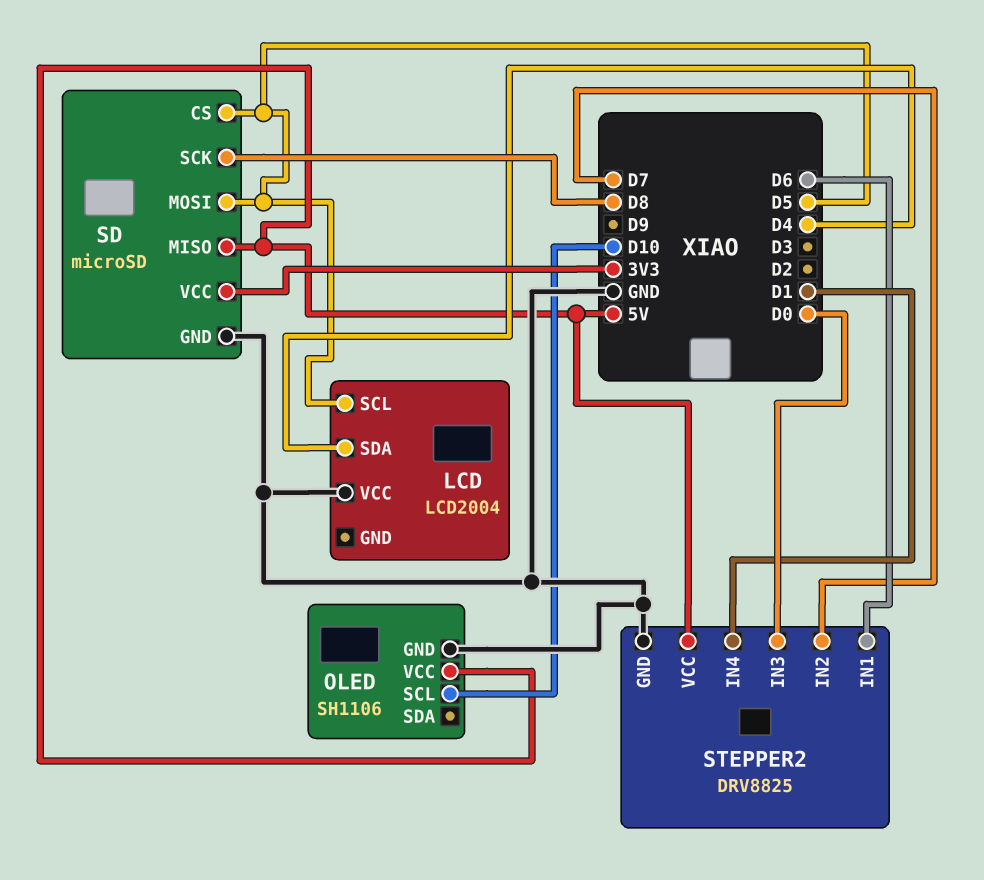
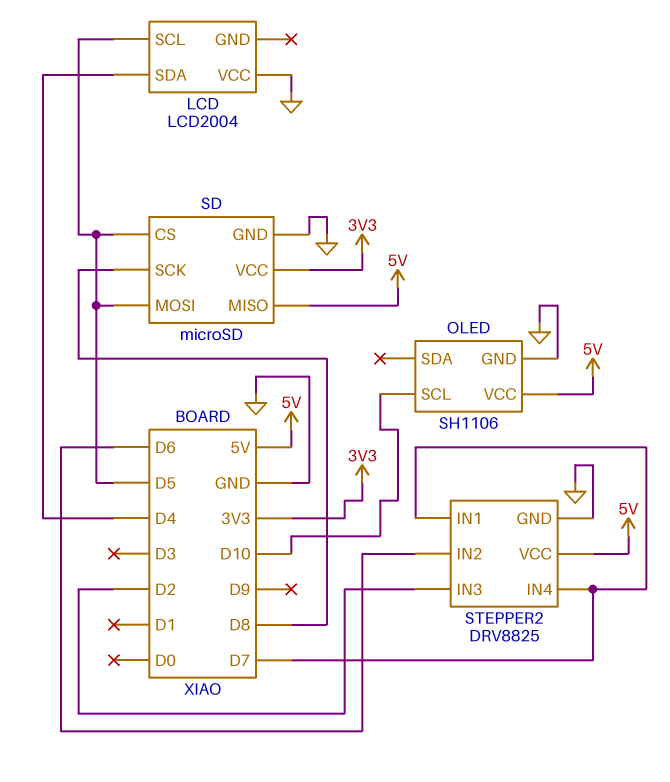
STEPPER2 pin IN1: D6 -> D7
STEPPER2 pin IN2: D7 -> D6
STEPPER2 pin IN3: D0 -> D2
STEPPER2 pin IN4: D1 -> D7

